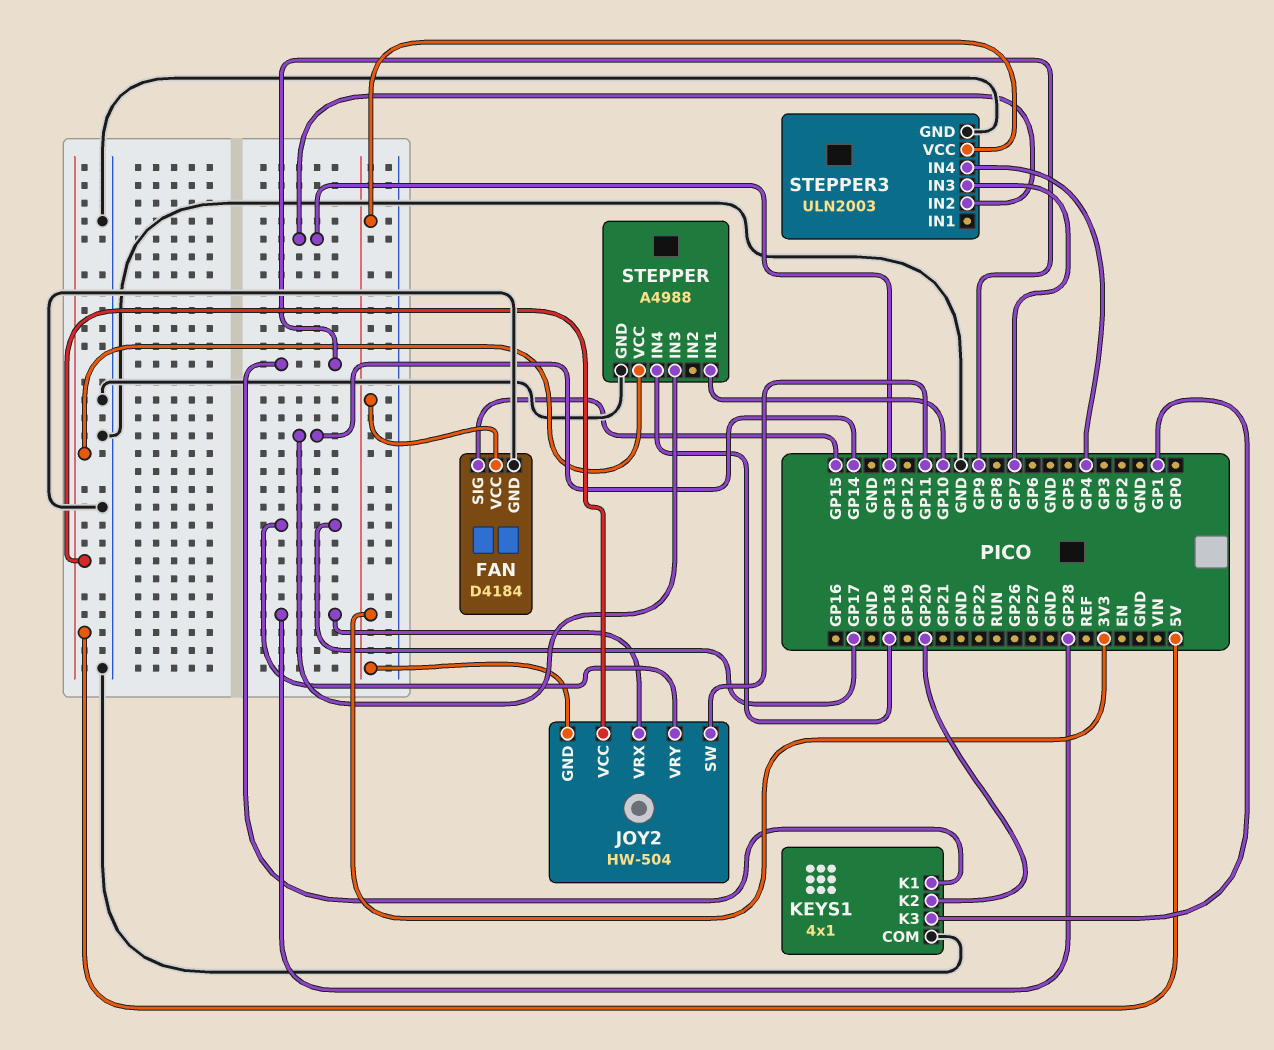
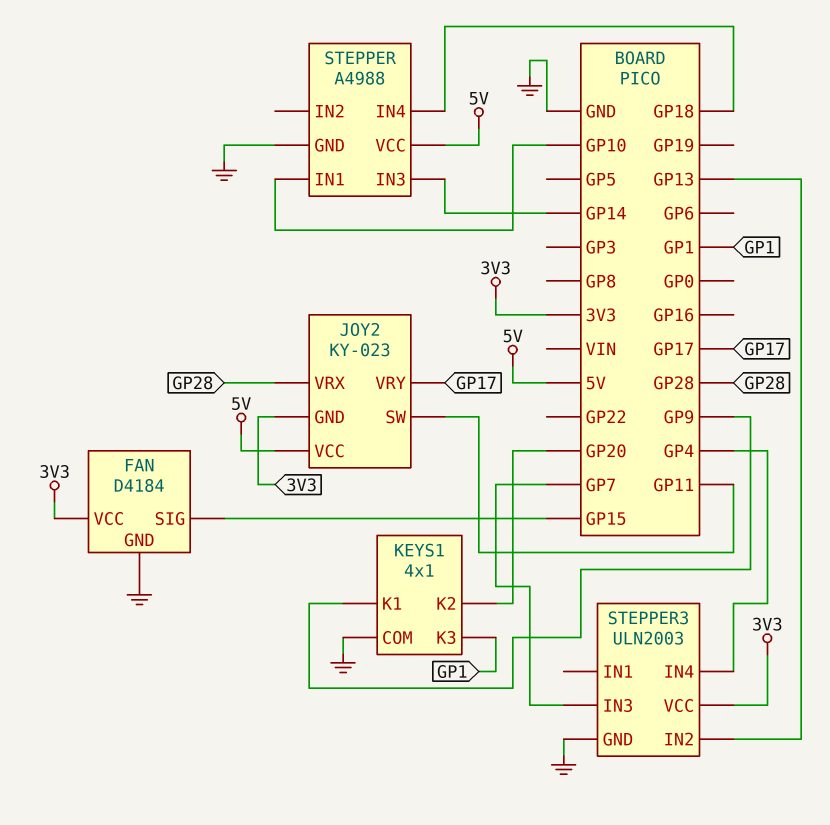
JOY2: HW-504 -> KY-023

